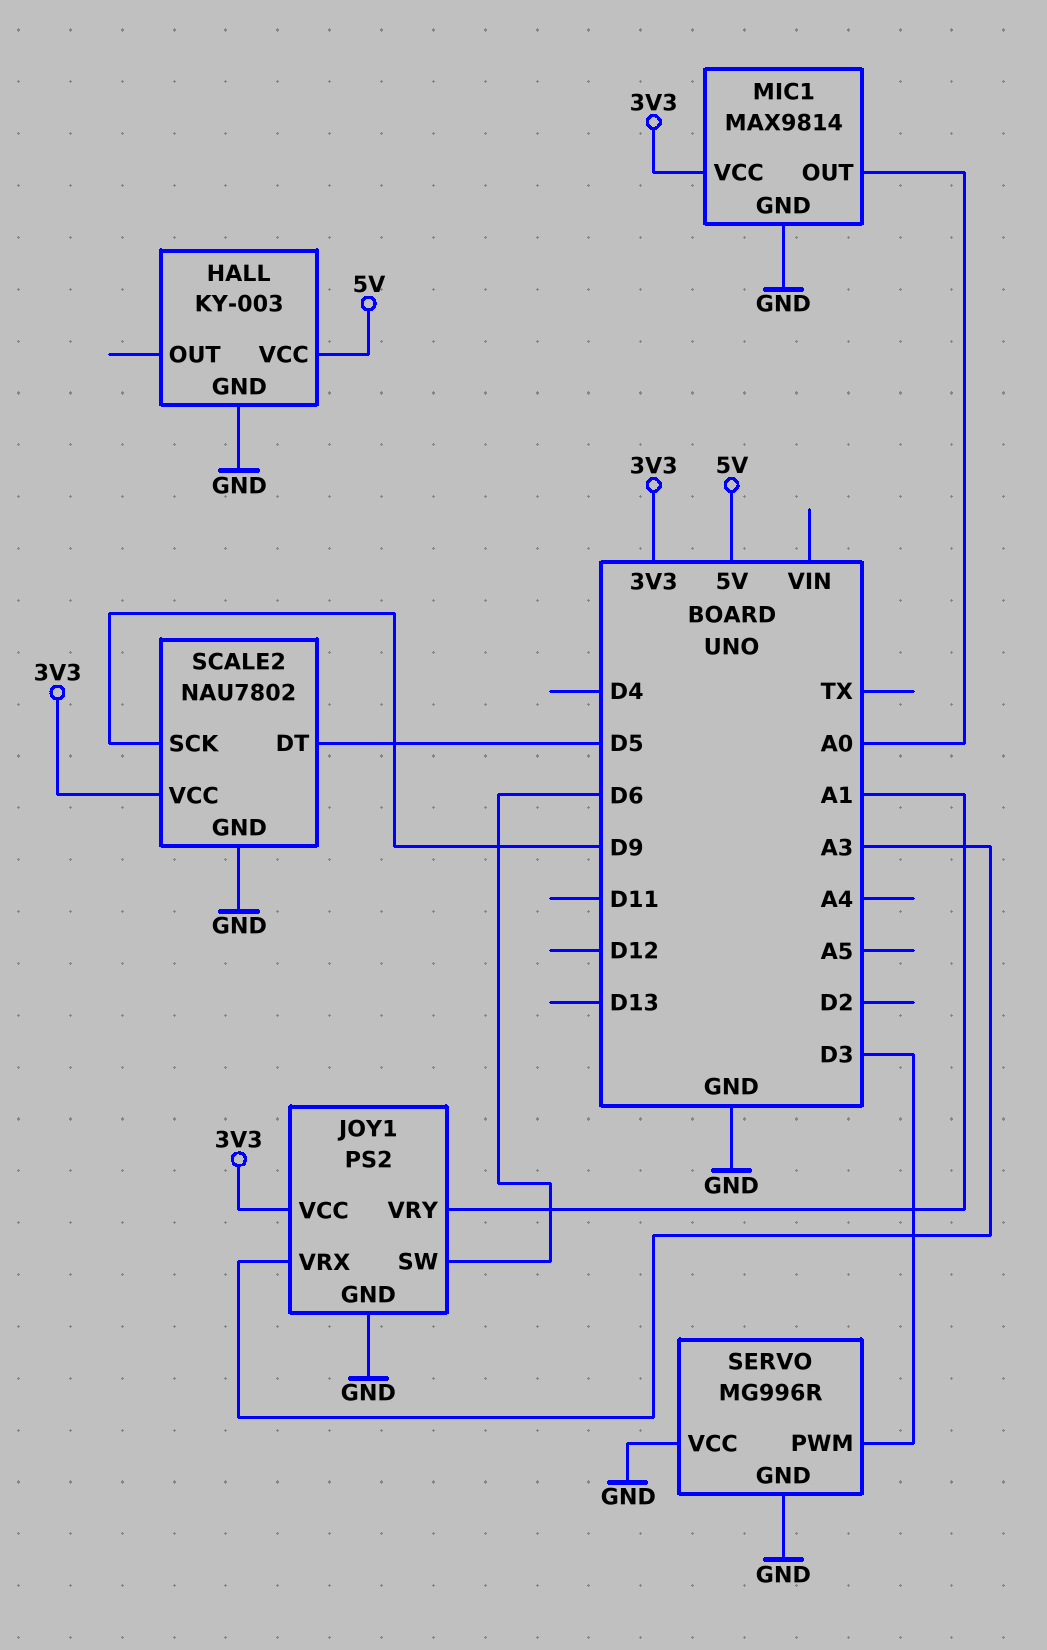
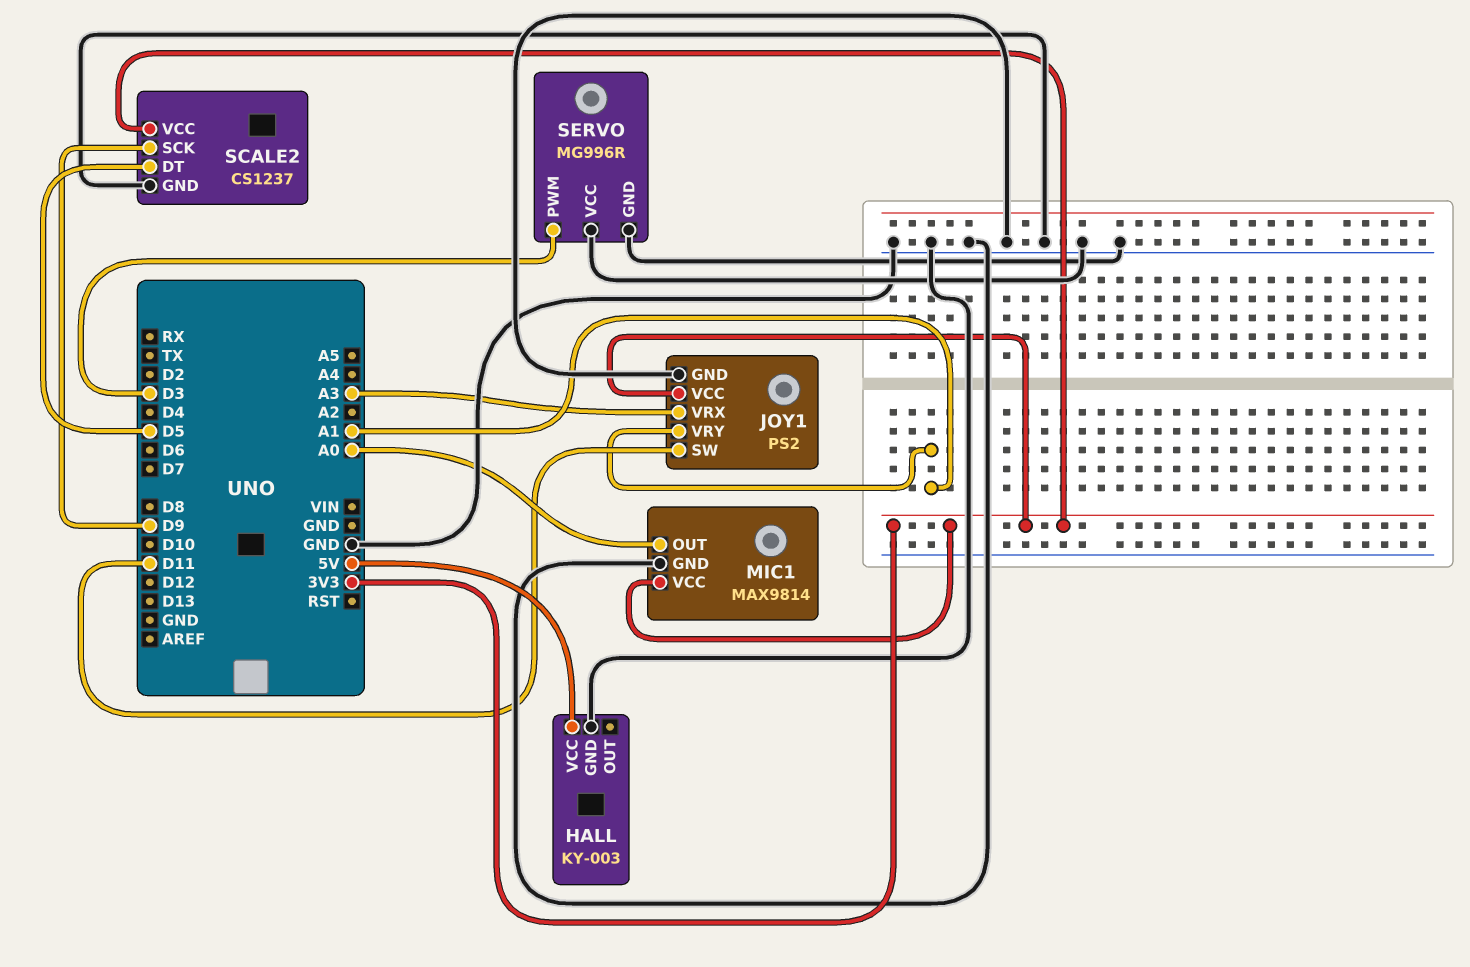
JOY1 pin SW: D6 -> D11
SCALE2: NAU7802 -> CS1237

